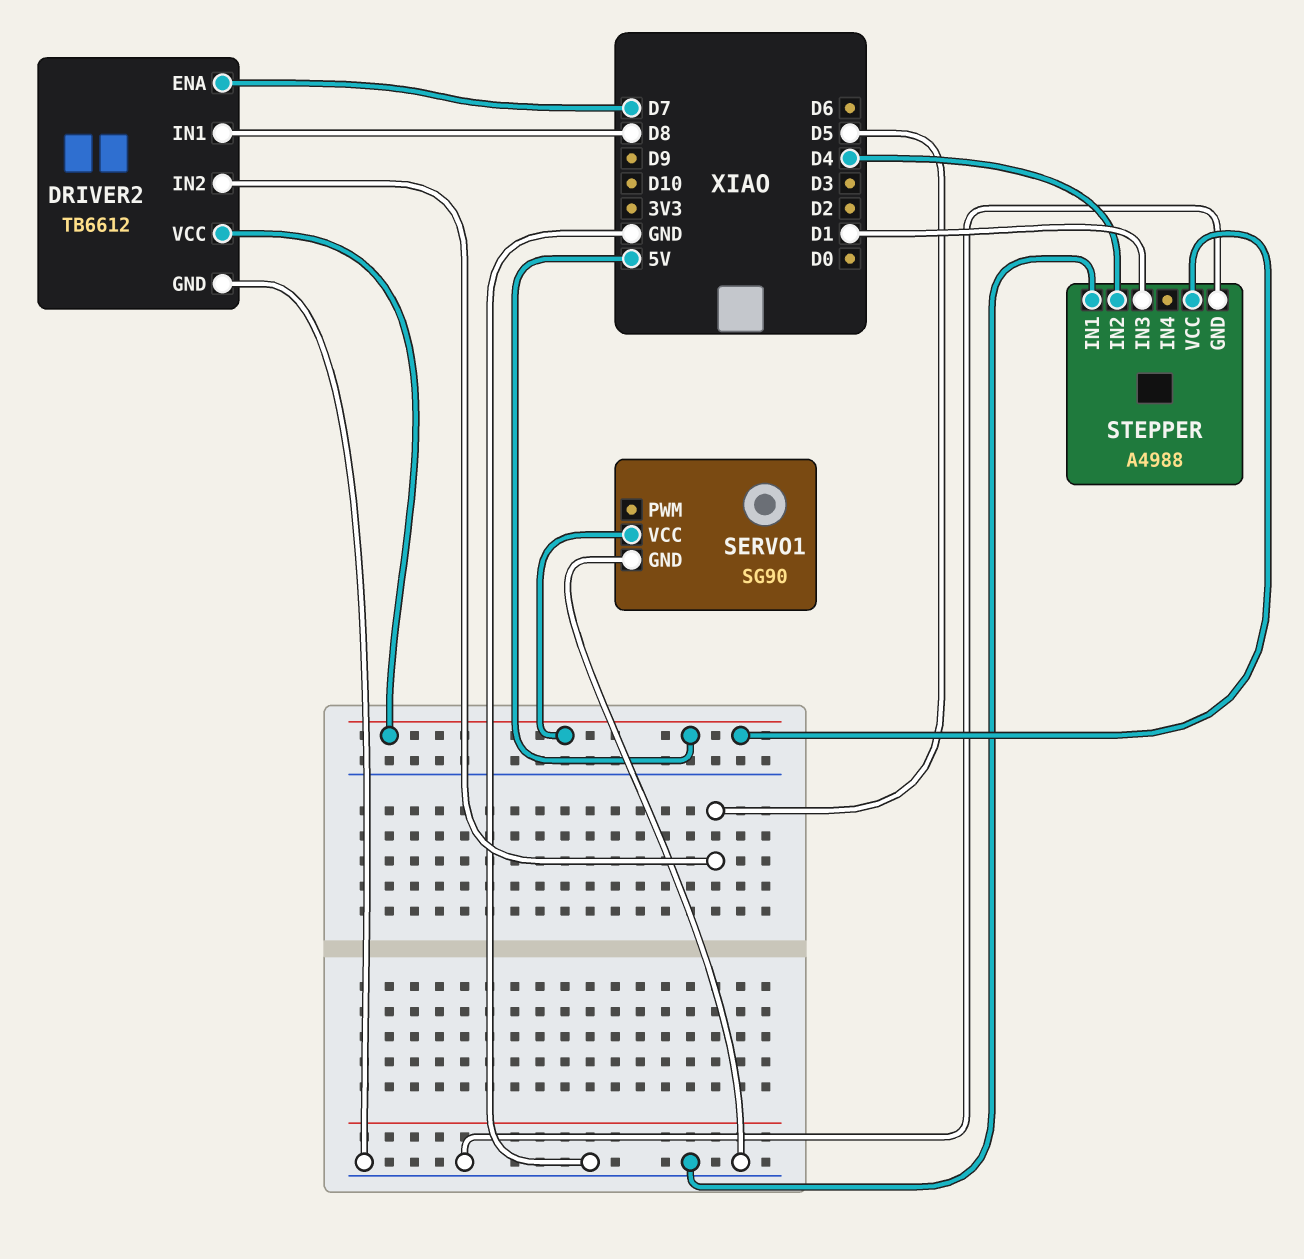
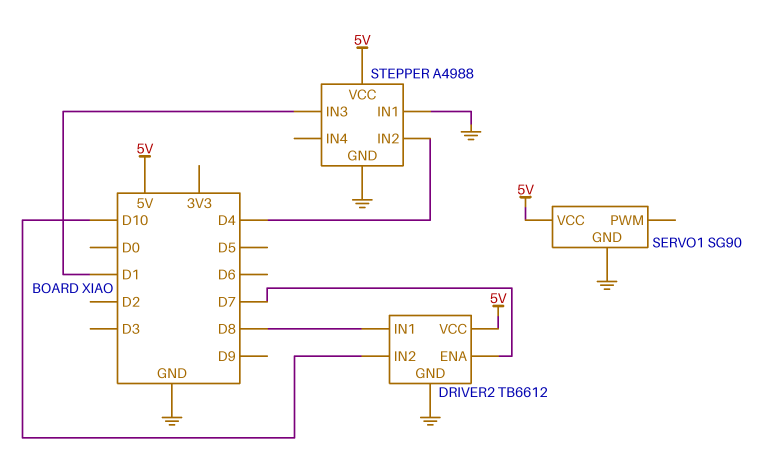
DRIVER2 pin IN2: D5 -> D10

